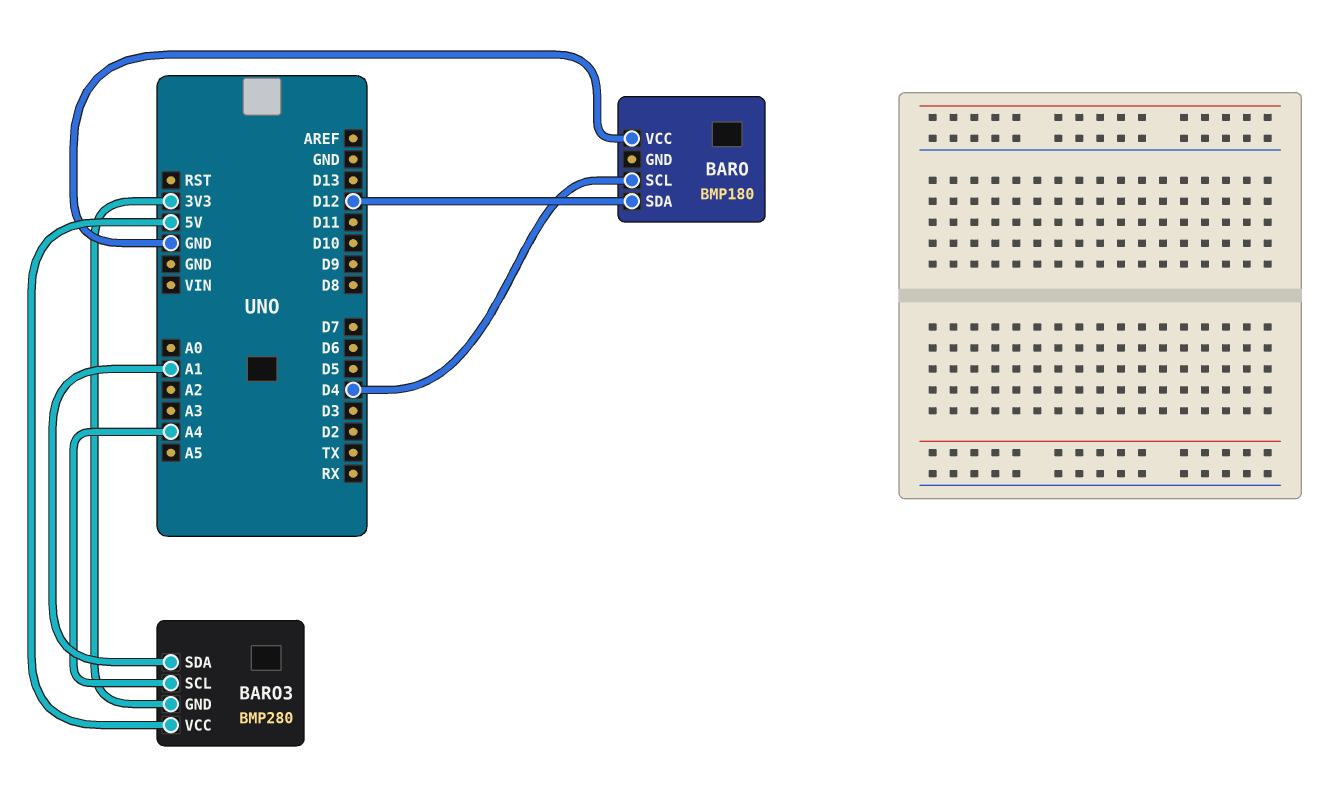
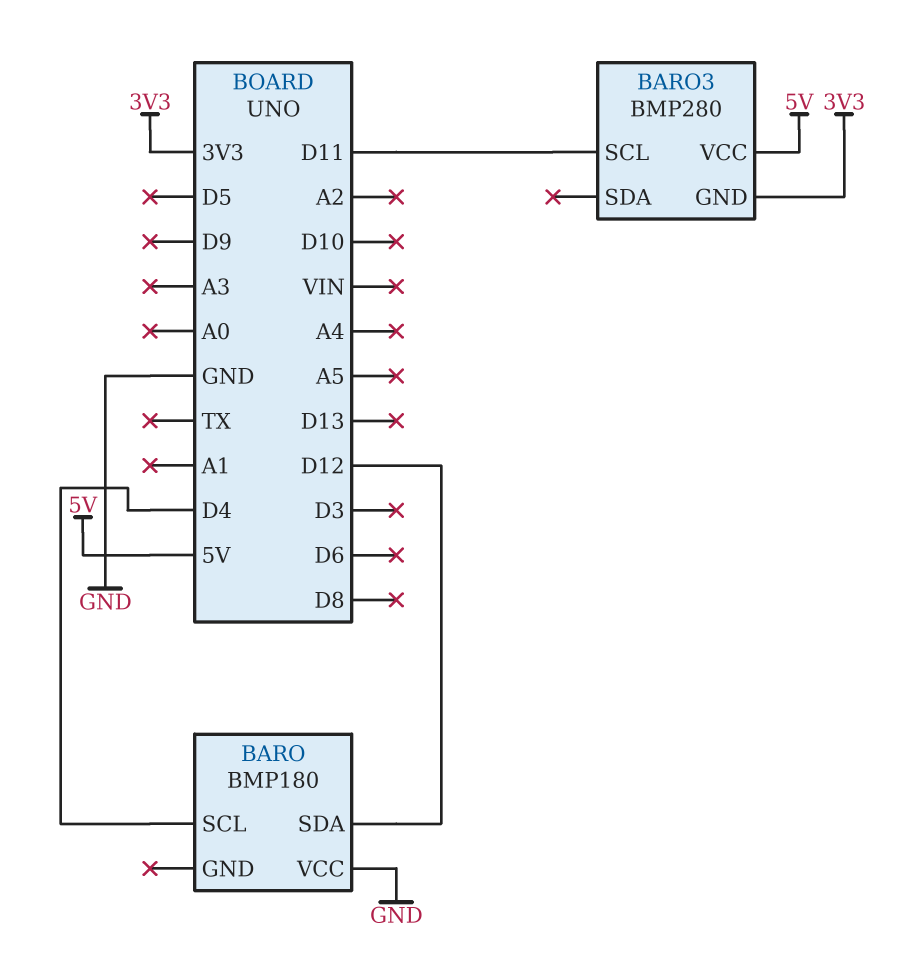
BARO3 pin SCL: A4 -> D11
BARO3 pin SDA: A1 -> none

